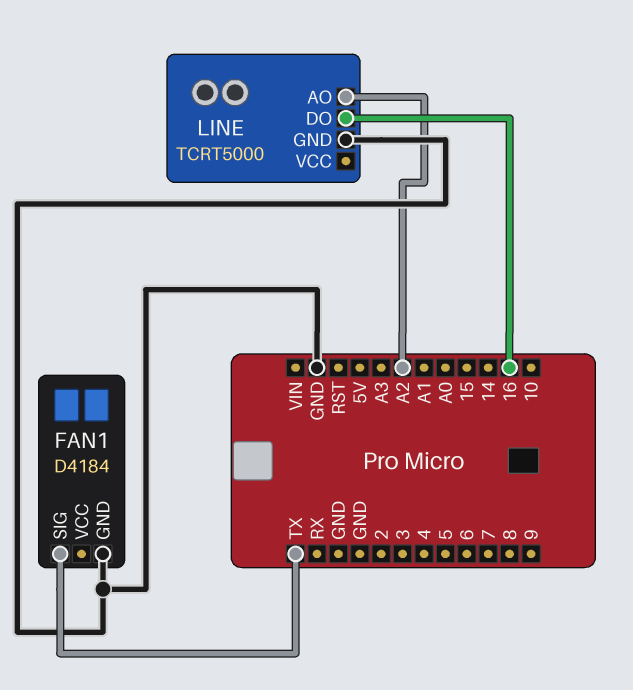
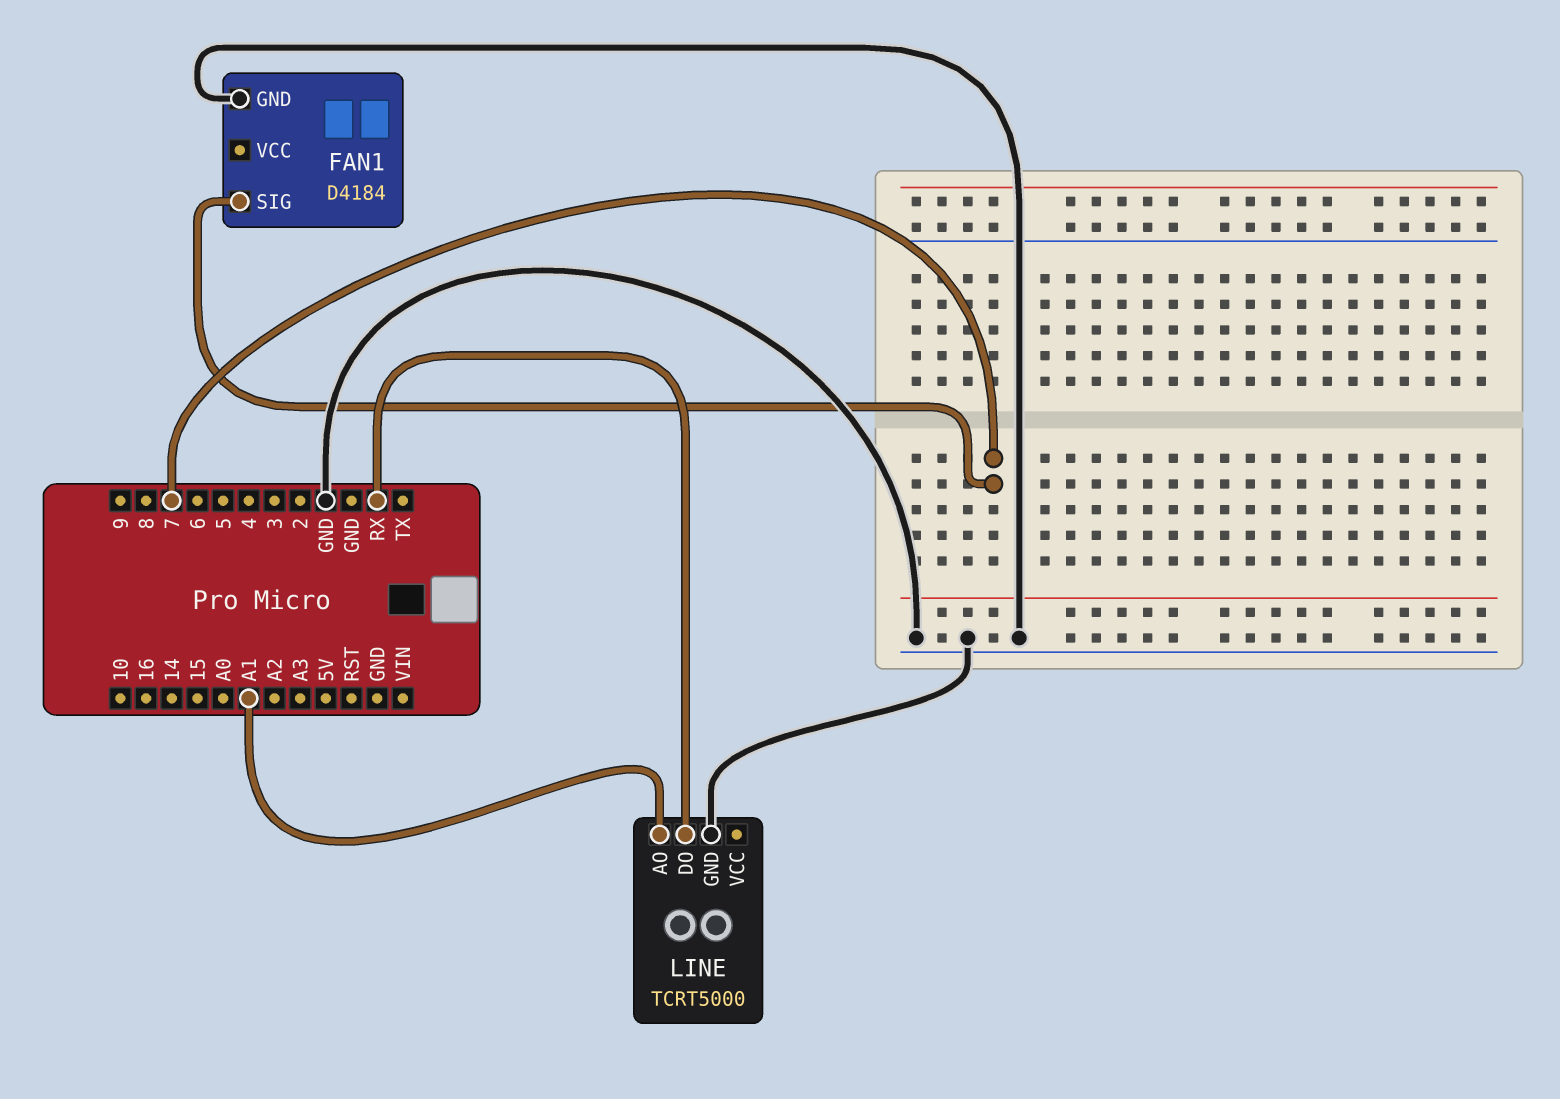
FAN1 pin SIG: TX -> 7
LINE pin AO: A2 -> A1
LINE pin DO: 16 -> RX

